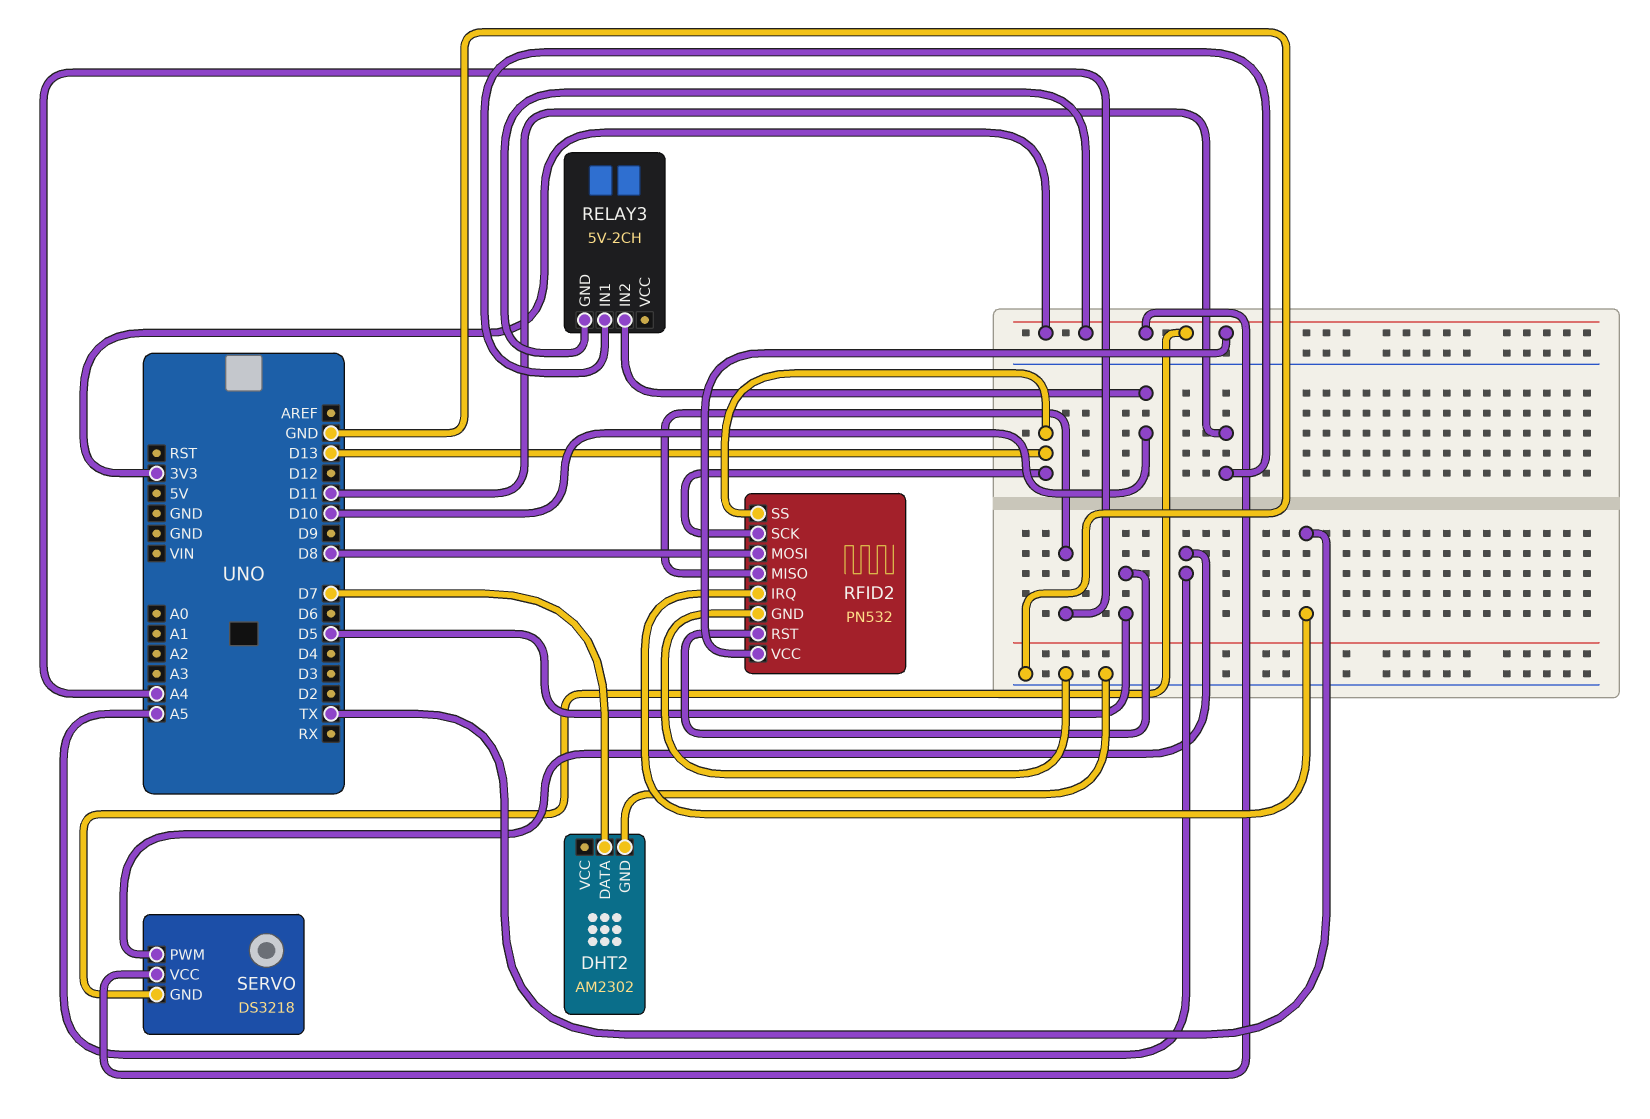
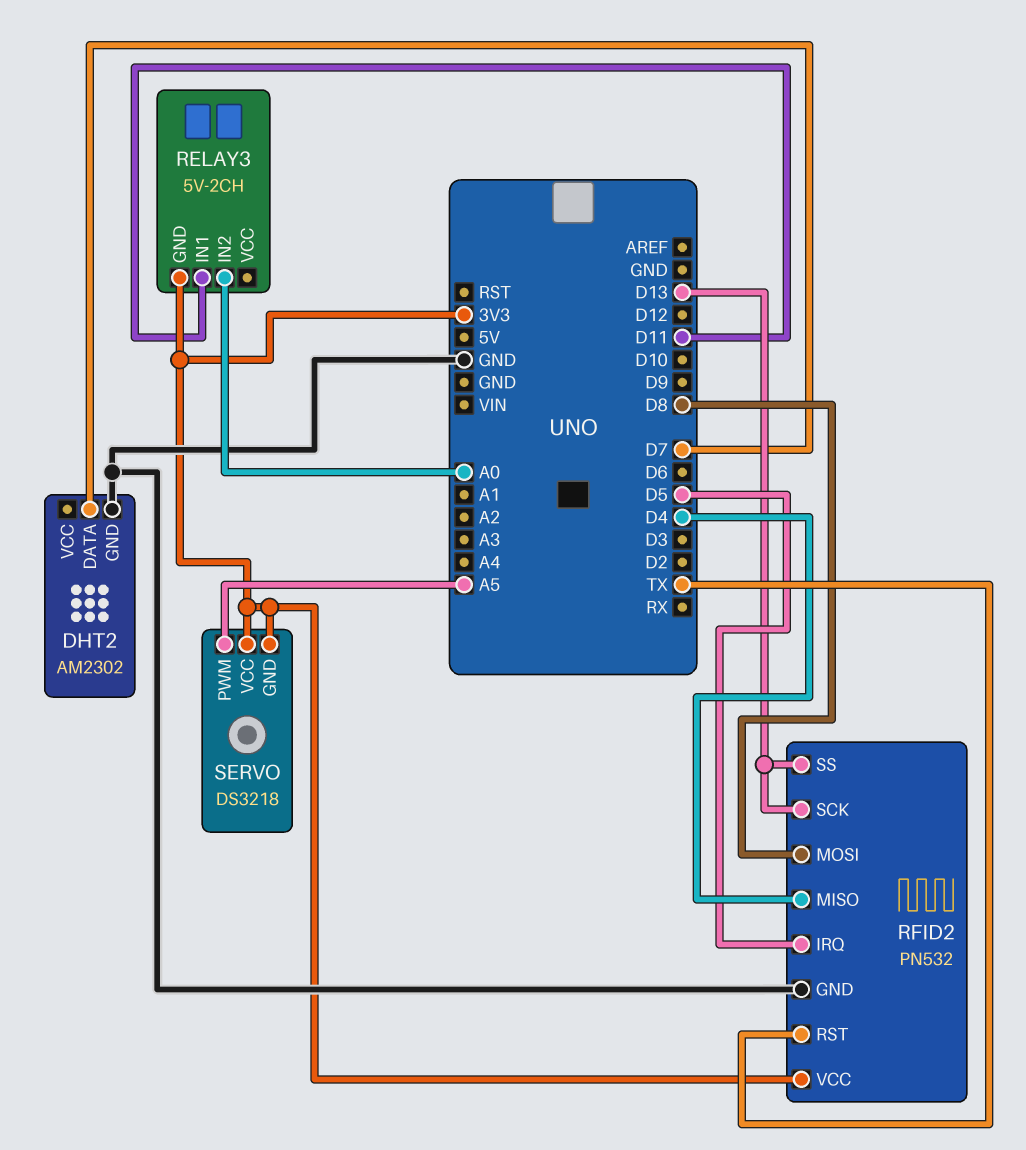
RELAY3 pin IN2: D10 -> A0
RFID2 pin IRQ: TX -> D5
RFID2 pin MISO: A4 -> D4
RFID2 pin RST: D5 -> TX

